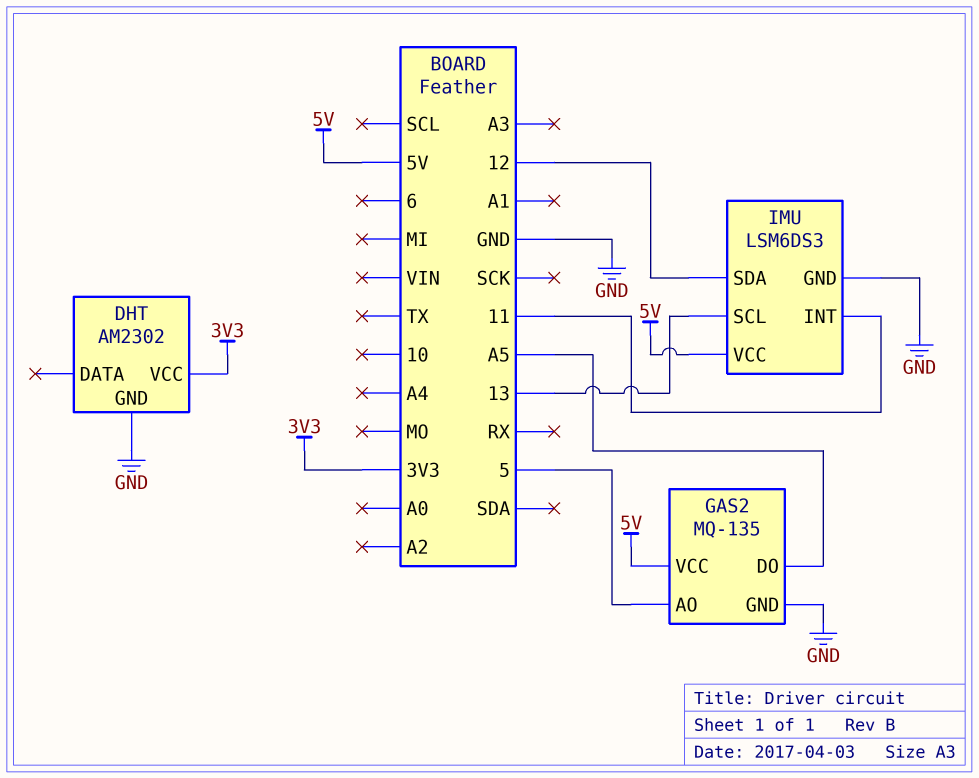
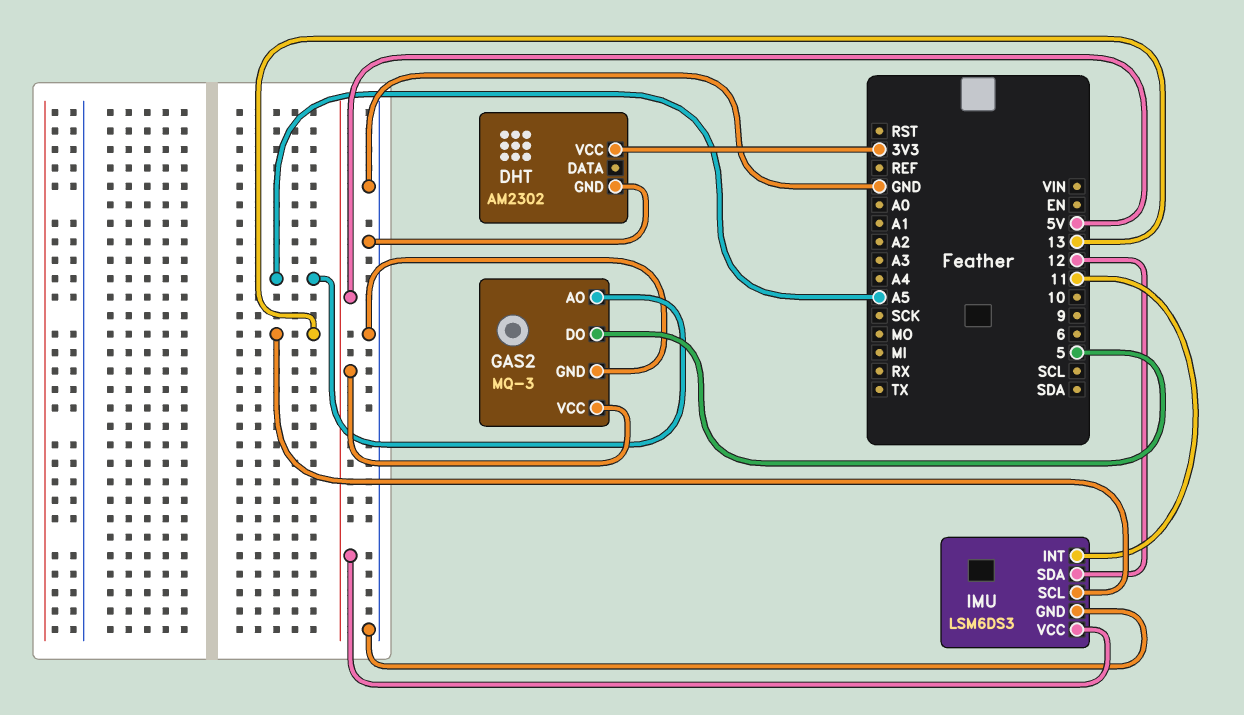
GAS2: MQ-135 -> MQ-3
GAS2 pin AO: 5 -> A5
GAS2 pin DO: A5 -> 5

